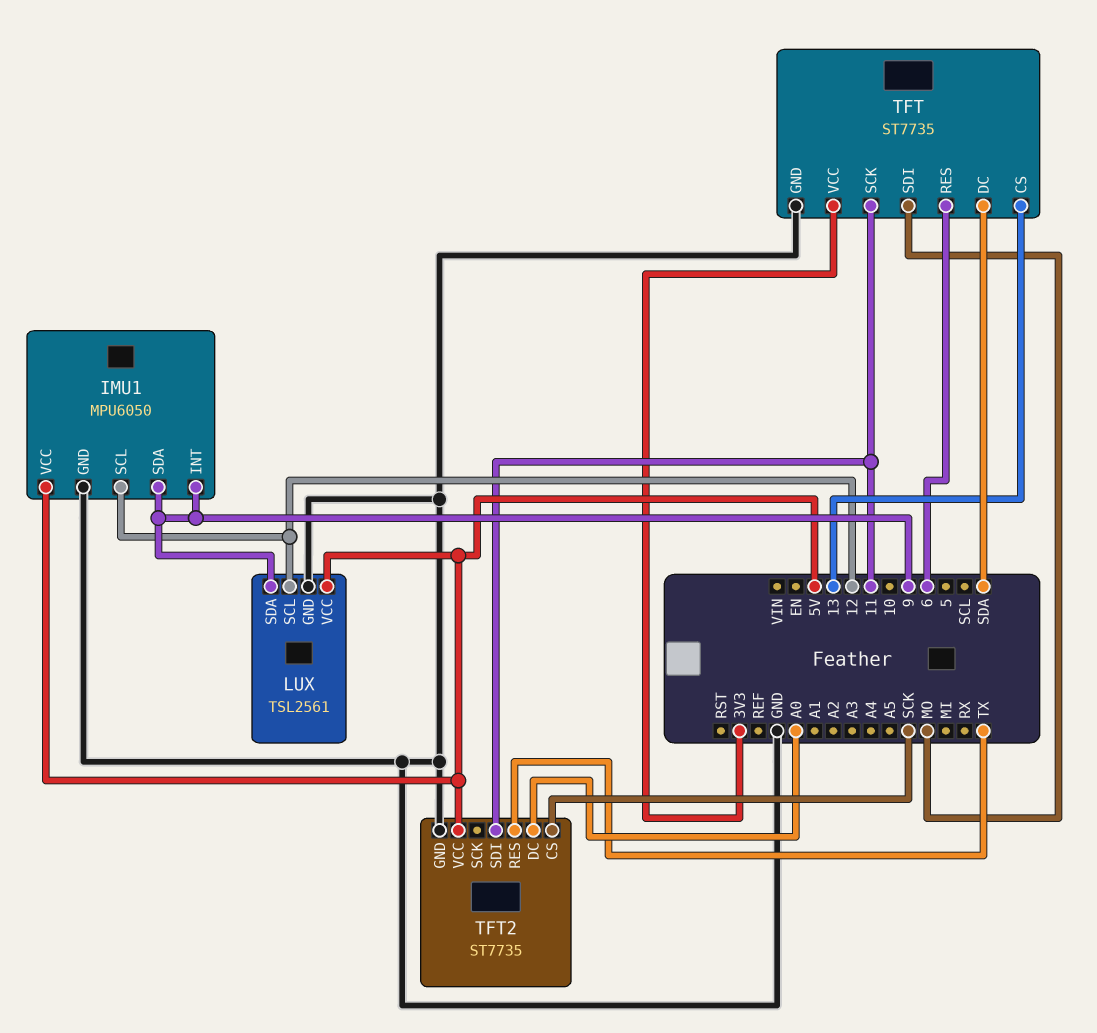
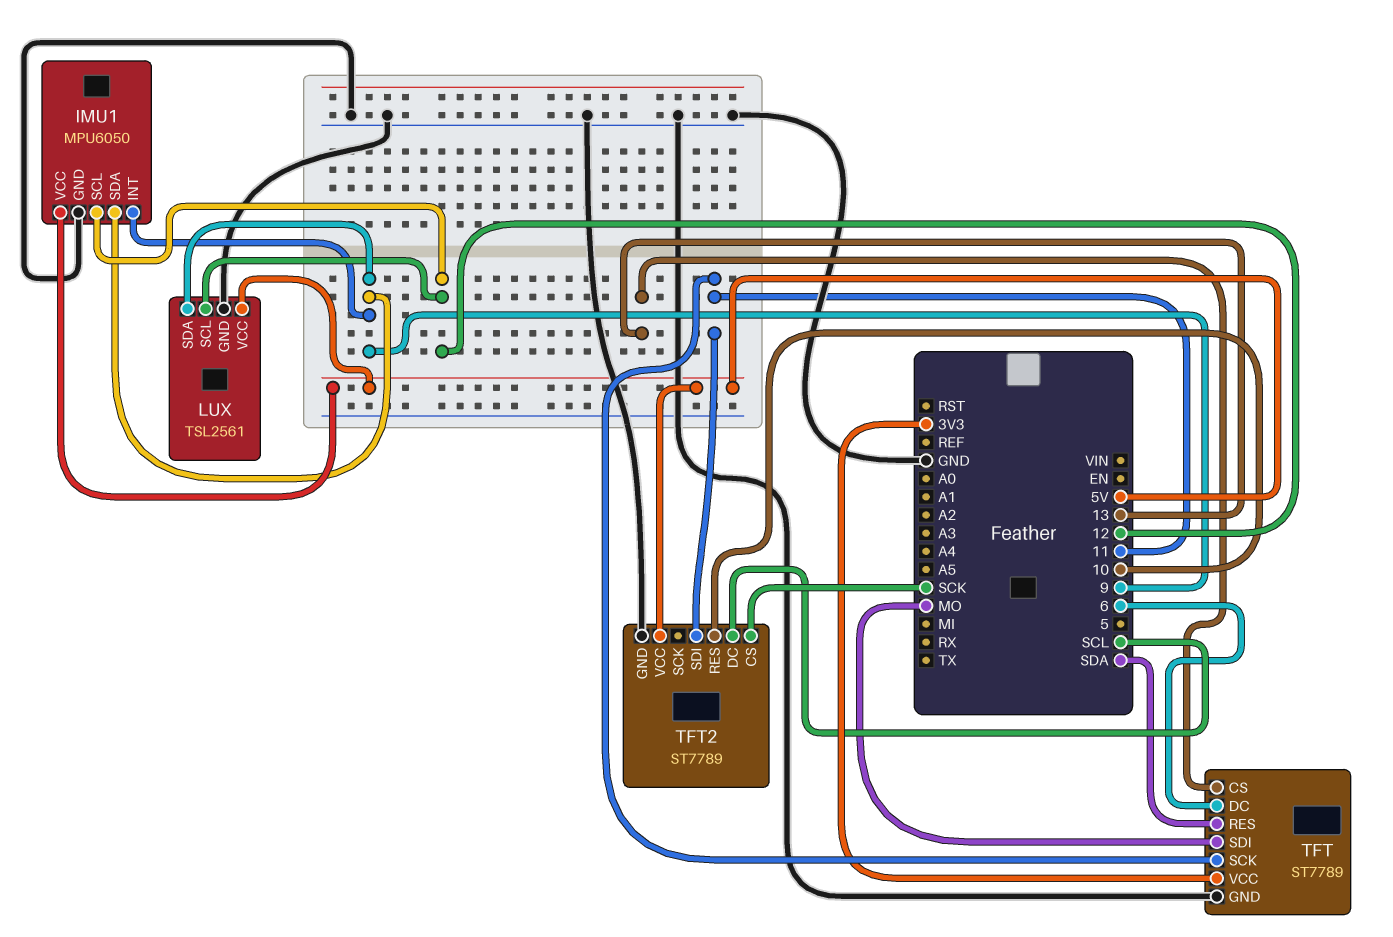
TFT: ST7735 -> ST7789
TFT pin DC: SDA -> 6
TFT pin RES: 6 -> SDA
TFT2: ST7735 -> ST7789
TFT2 pin DC: A0 -> SCL
TFT2 pin RES: TX -> 10

